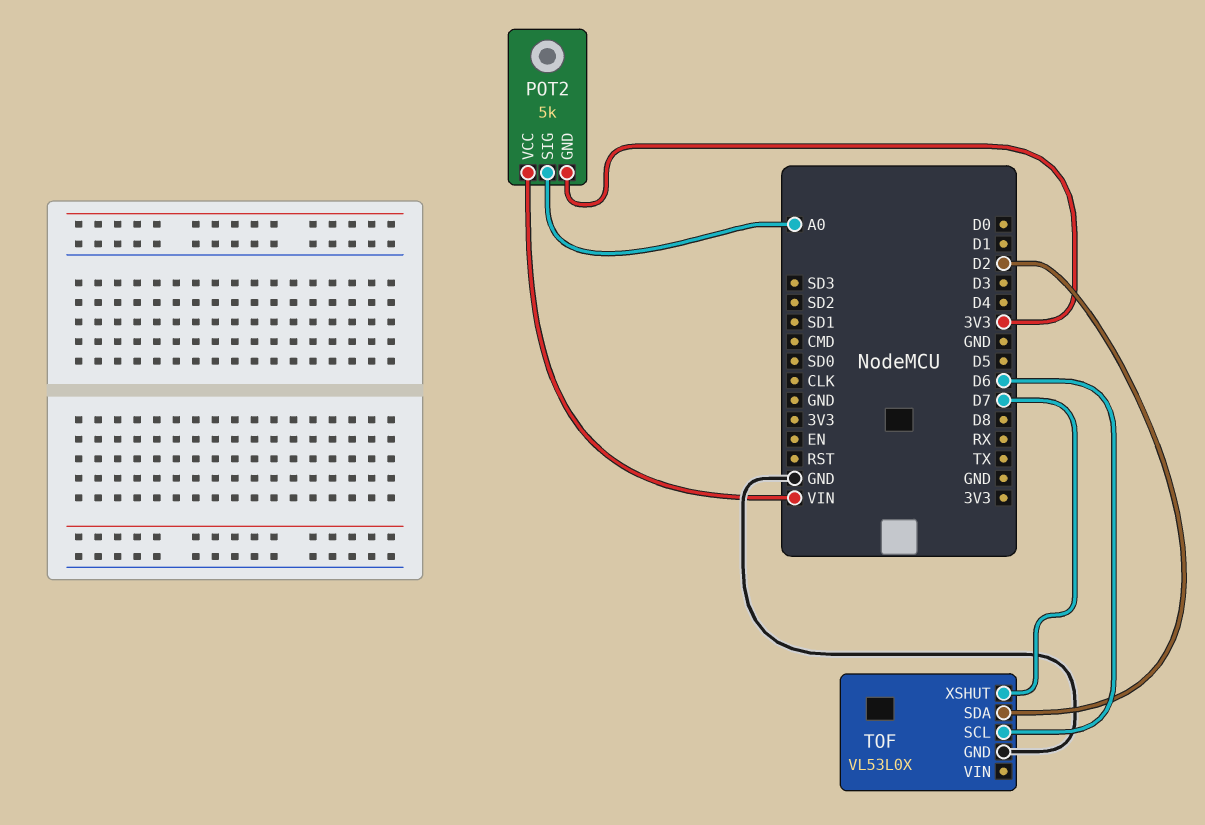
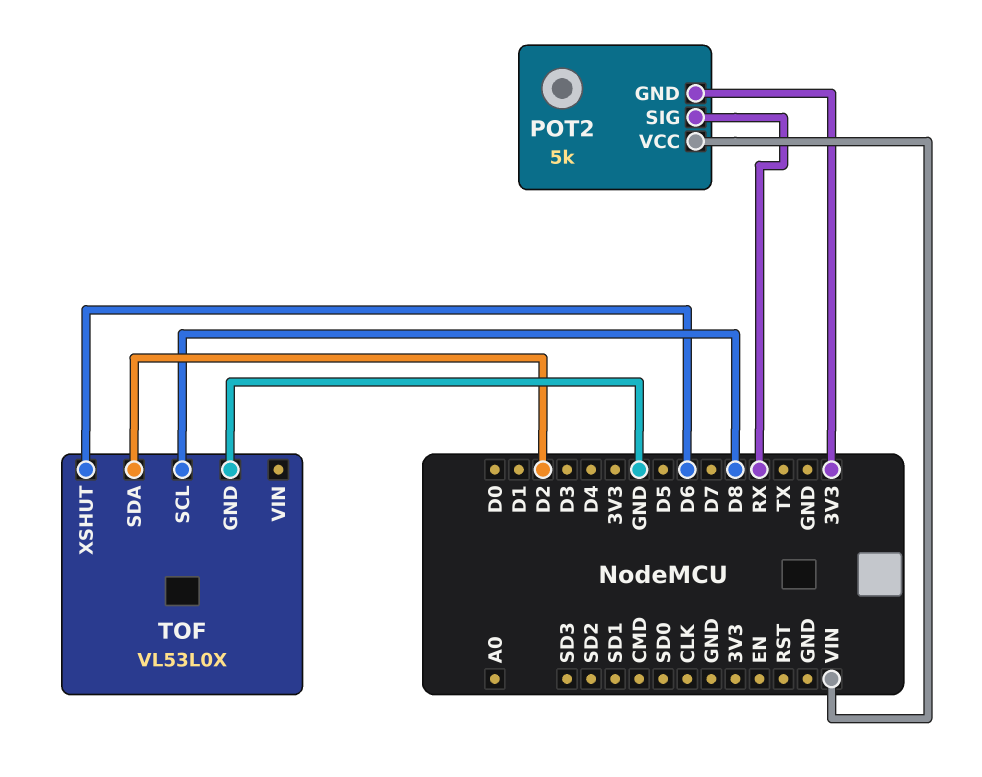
POT2 pin SIG: A0 -> RX
TOF pin SCL: D6 -> D8
TOF pin XSHUT: D7 -> D6

